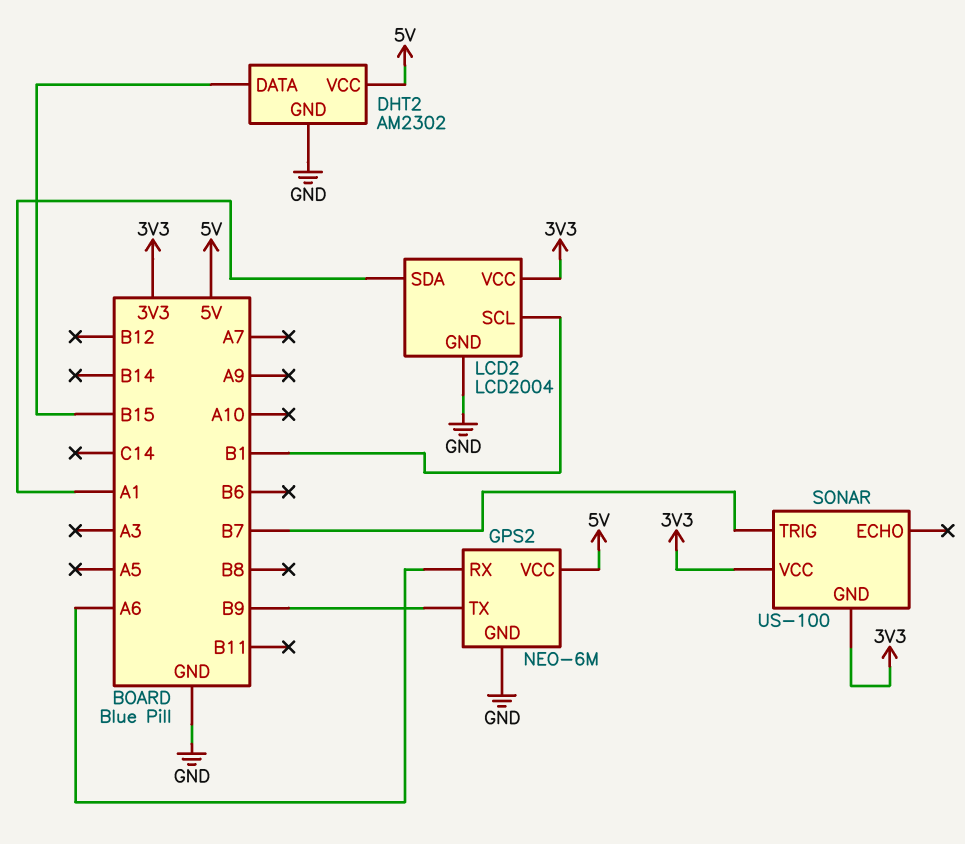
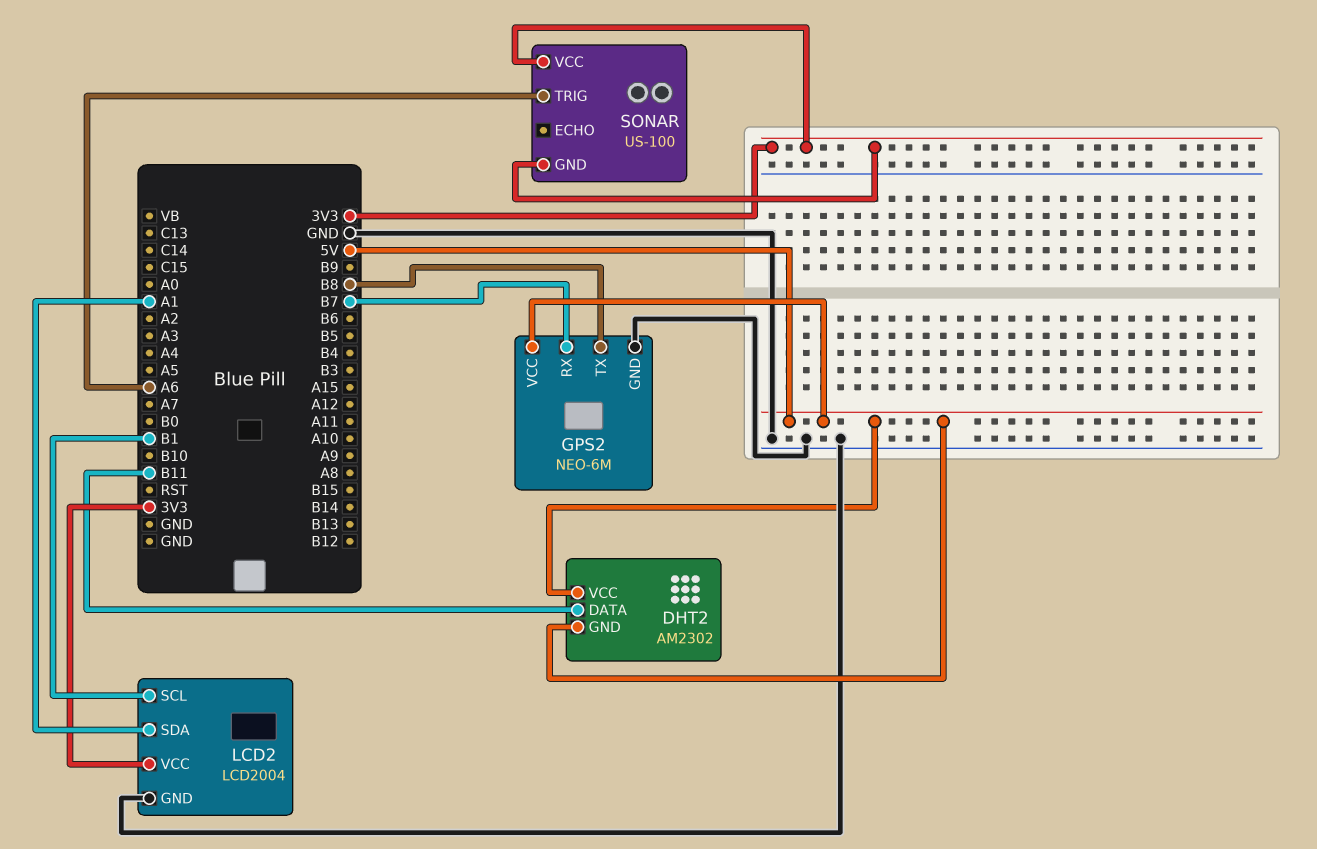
DHT2 pin DATA: B15 -> B11
DHT2 pin GND: GND -> 5V
GPS2 pin RX: A6 -> B7
GPS2 pin TX: B9 -> B8
SONAR pin TRIG: B7 -> A6

